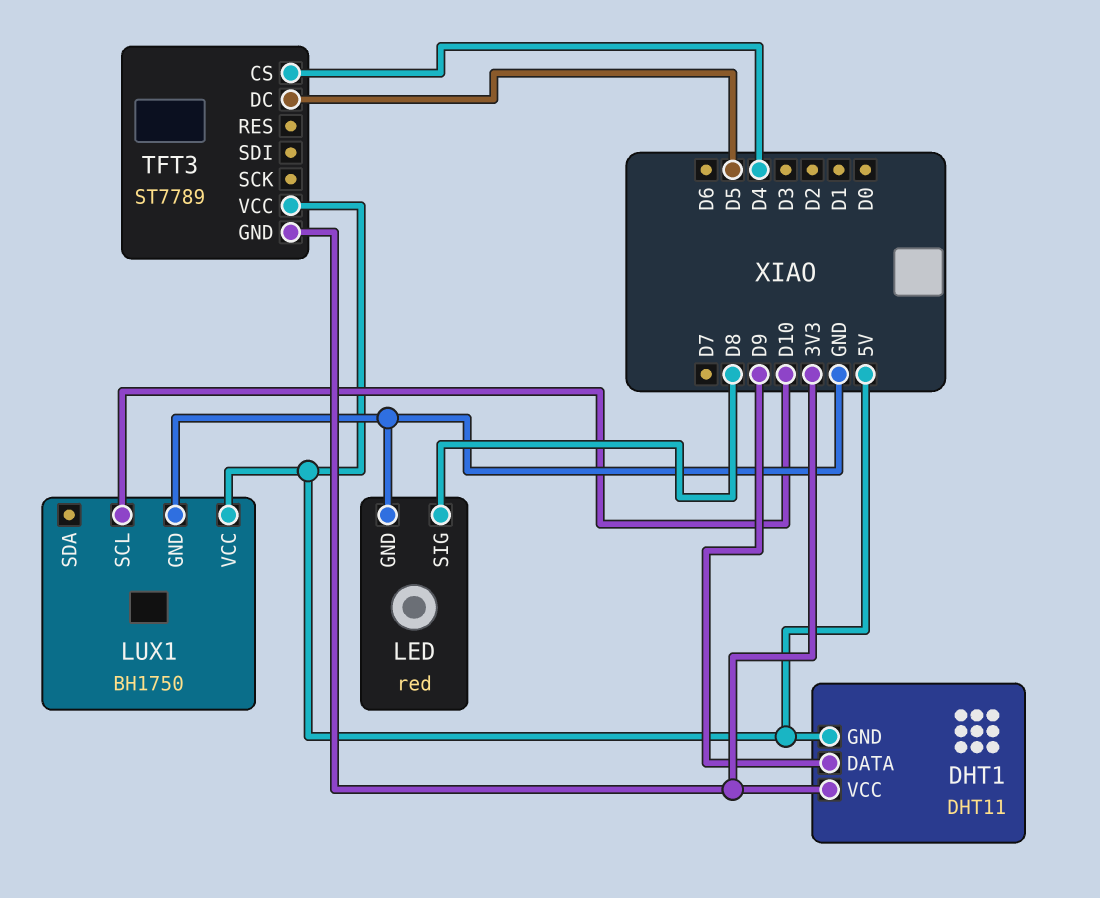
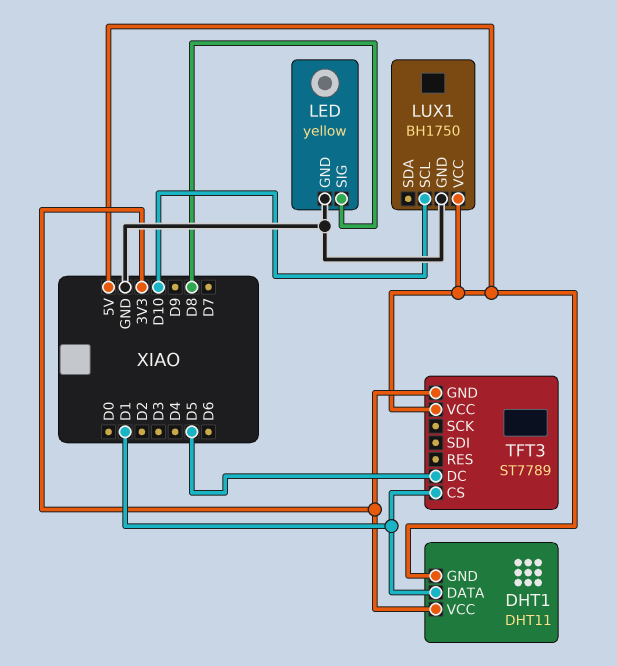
DHT1 pin DATA: D9 -> D1
LED: red -> yellow
TFT3 pin CS: D4 -> D1

